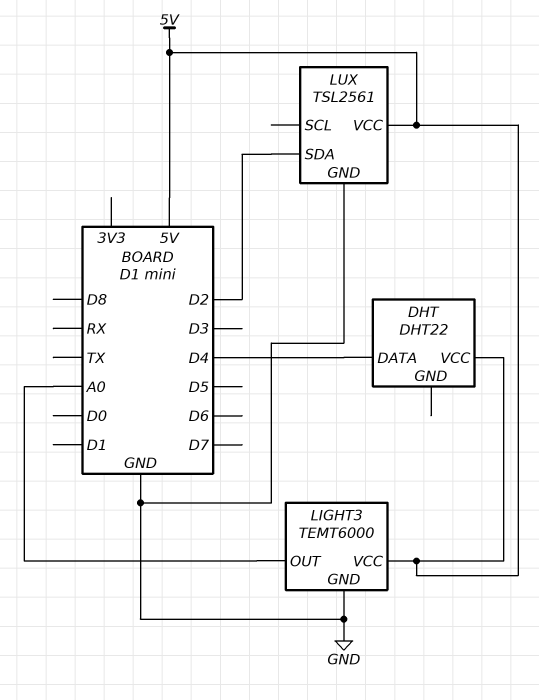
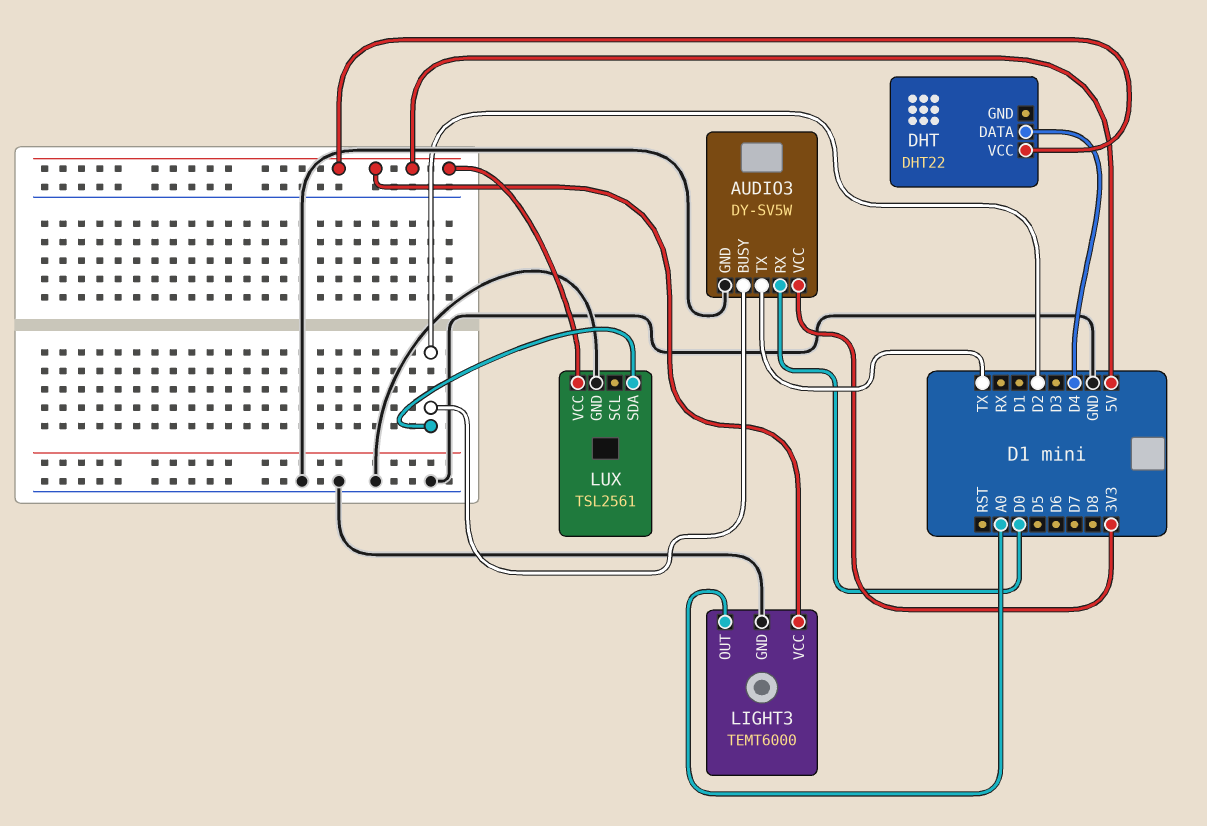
AUDIO3: none -> DY-SV5W
AUDIO3 pin BUSY: none -> D2
AUDIO3 pin GND: none -> GND
AUDIO3 pin RX: none -> D0
AUDIO3 pin TX: none -> TX
AUDIO3 pin VCC: none -> 3V3

